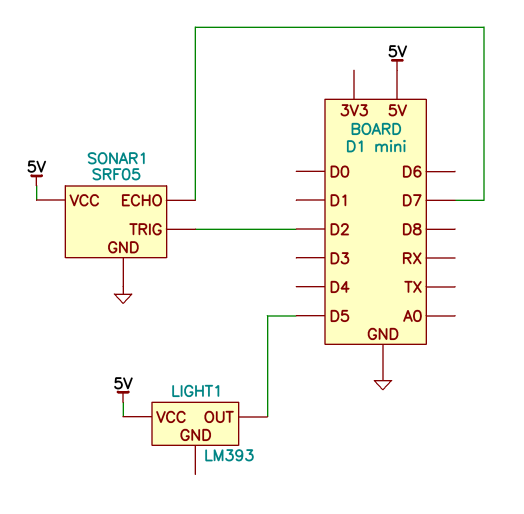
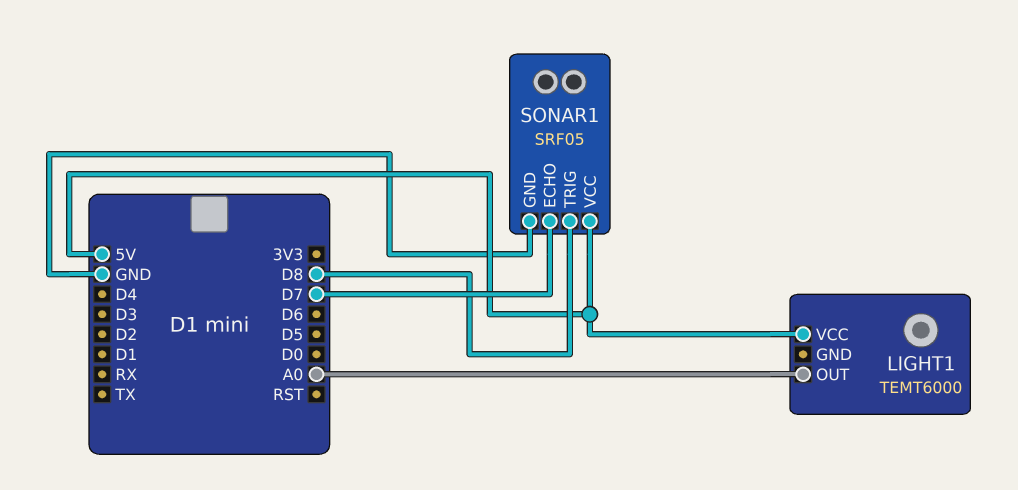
LIGHT1: LM393 -> TEMT6000
LIGHT1 pin OUT: D5 -> A0
SONAR1 pin TRIG: D2 -> D8

